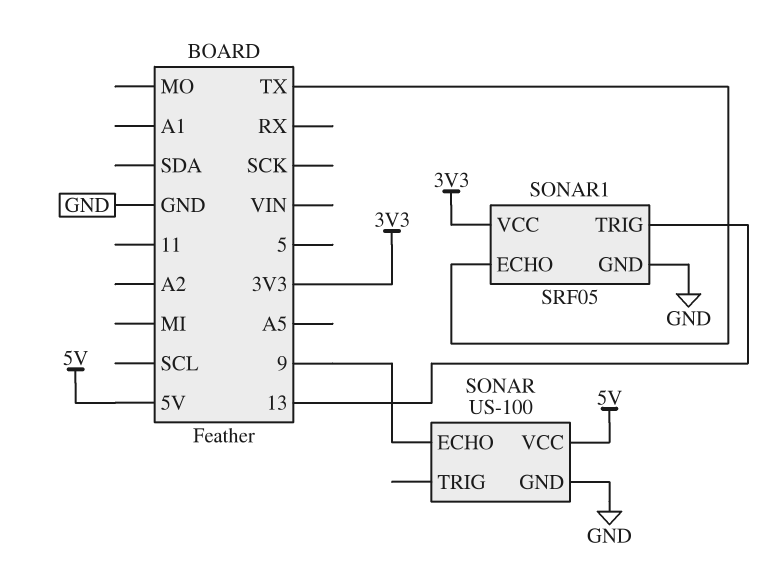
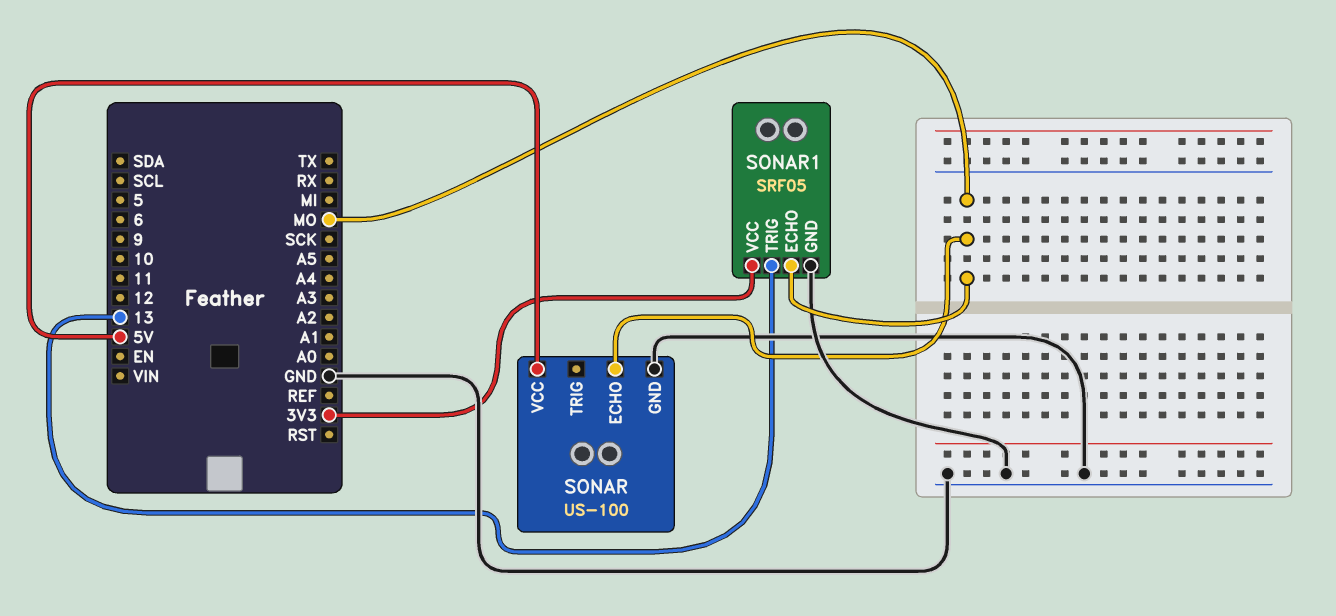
SONAR pin ECHO: 9 -> MO
SONAR1 pin ECHO: TX -> MO

